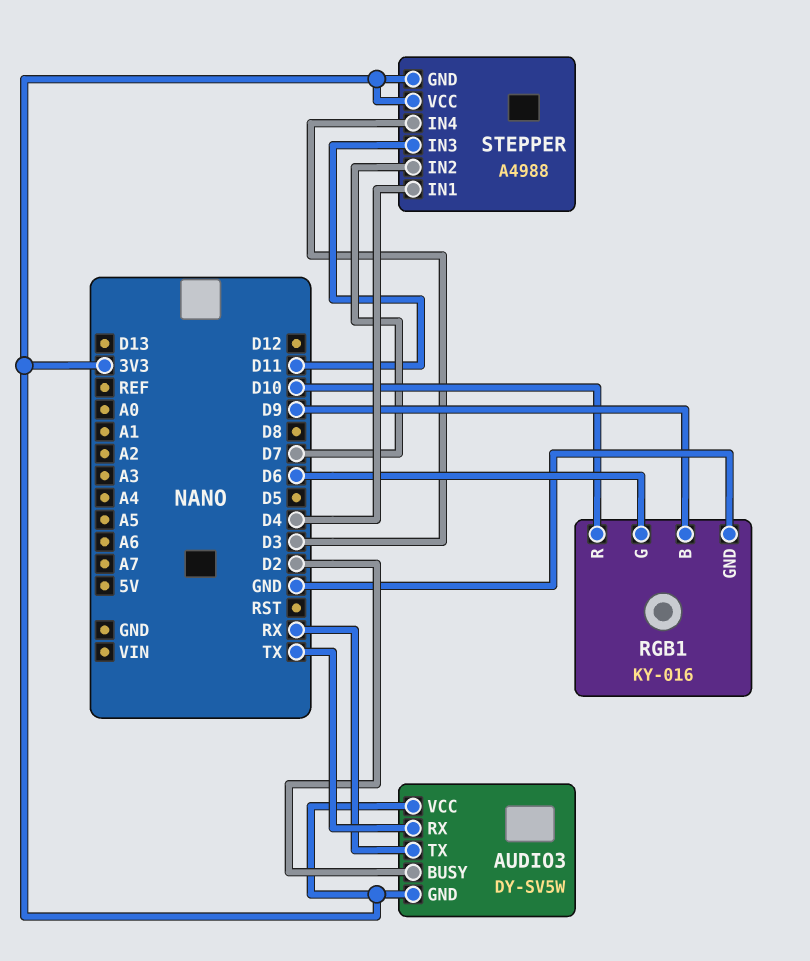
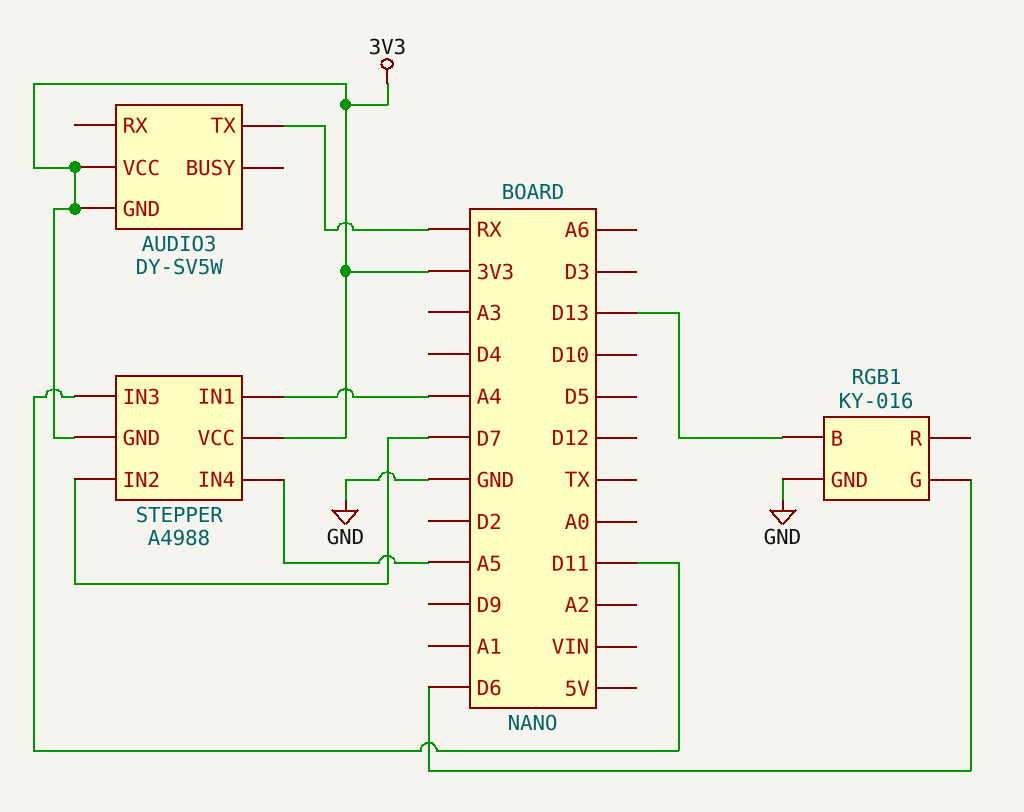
AUDIO3 pin BUSY: D2 -> none
AUDIO3 pin RX: TX -> none
RGB1 pin B: D9 -> D13
RGB1 pin R: D10 -> none
STEPPER pin IN1: D4 -> A4
STEPPER pin IN4: D3 -> A5

